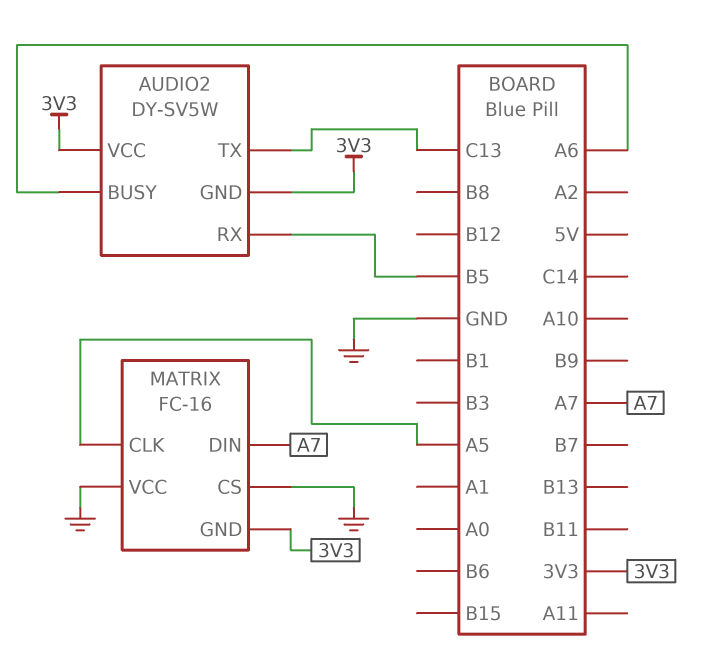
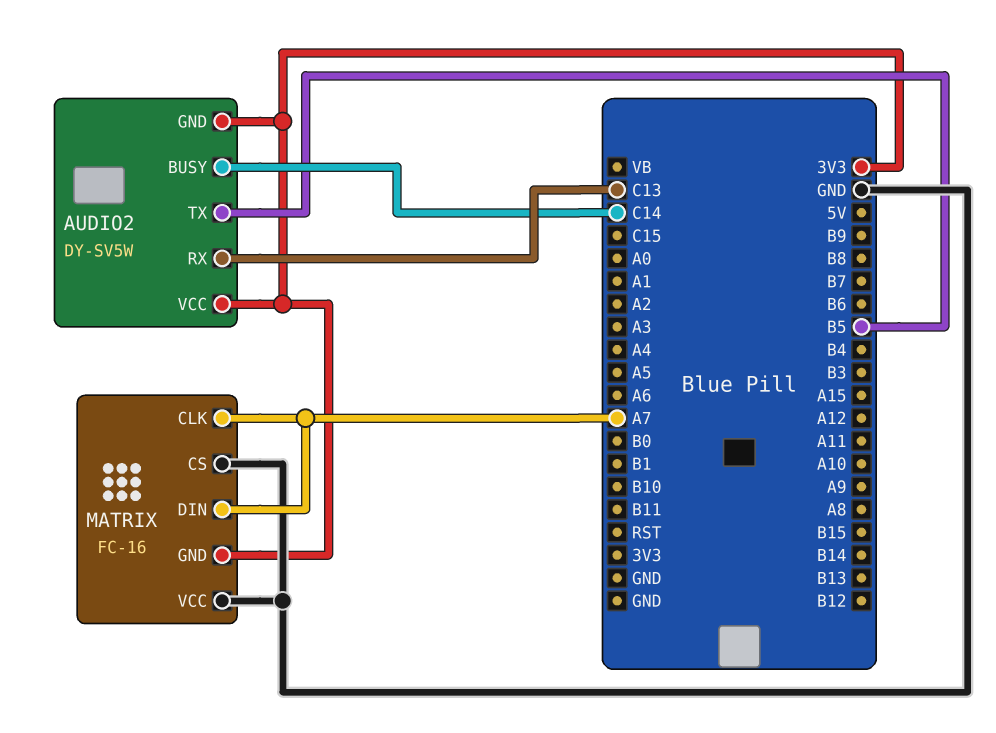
AUDIO2 pin BUSY: A6 -> C14
AUDIO2 pin RX: B5 -> C13
AUDIO2 pin TX: C13 -> B5
MATRIX pin CLK: A5 -> A7

